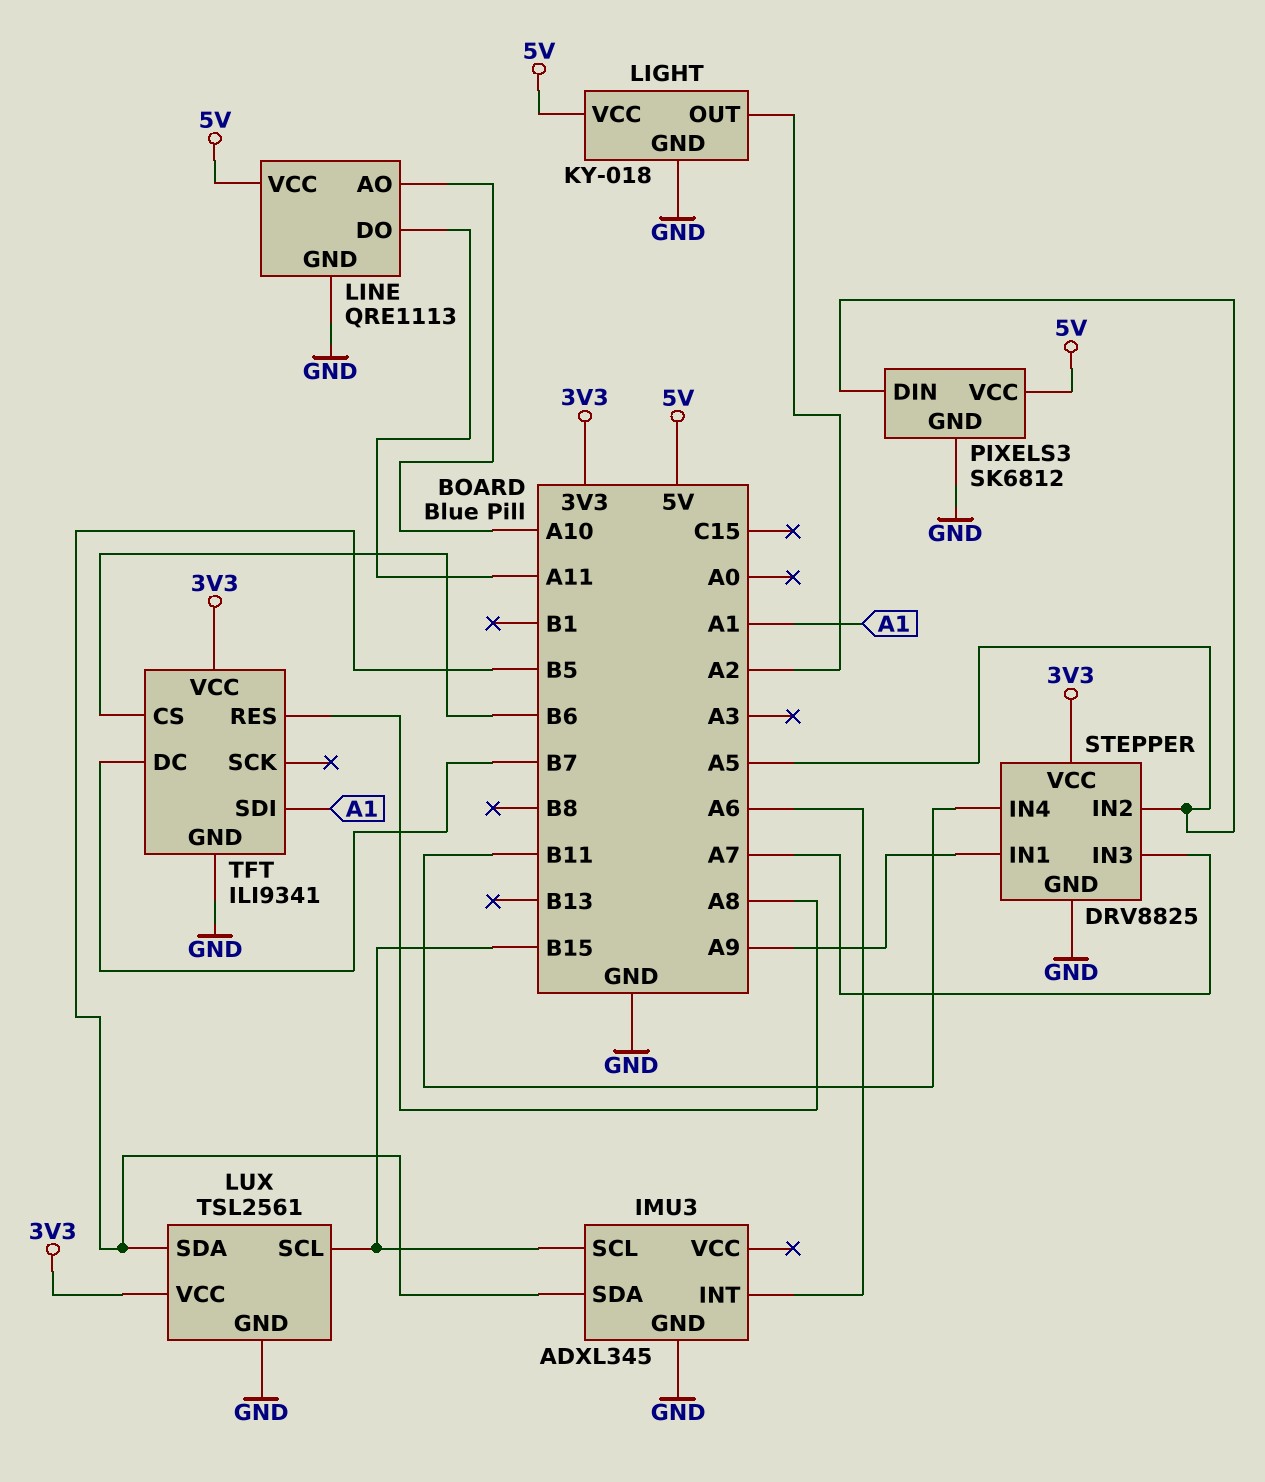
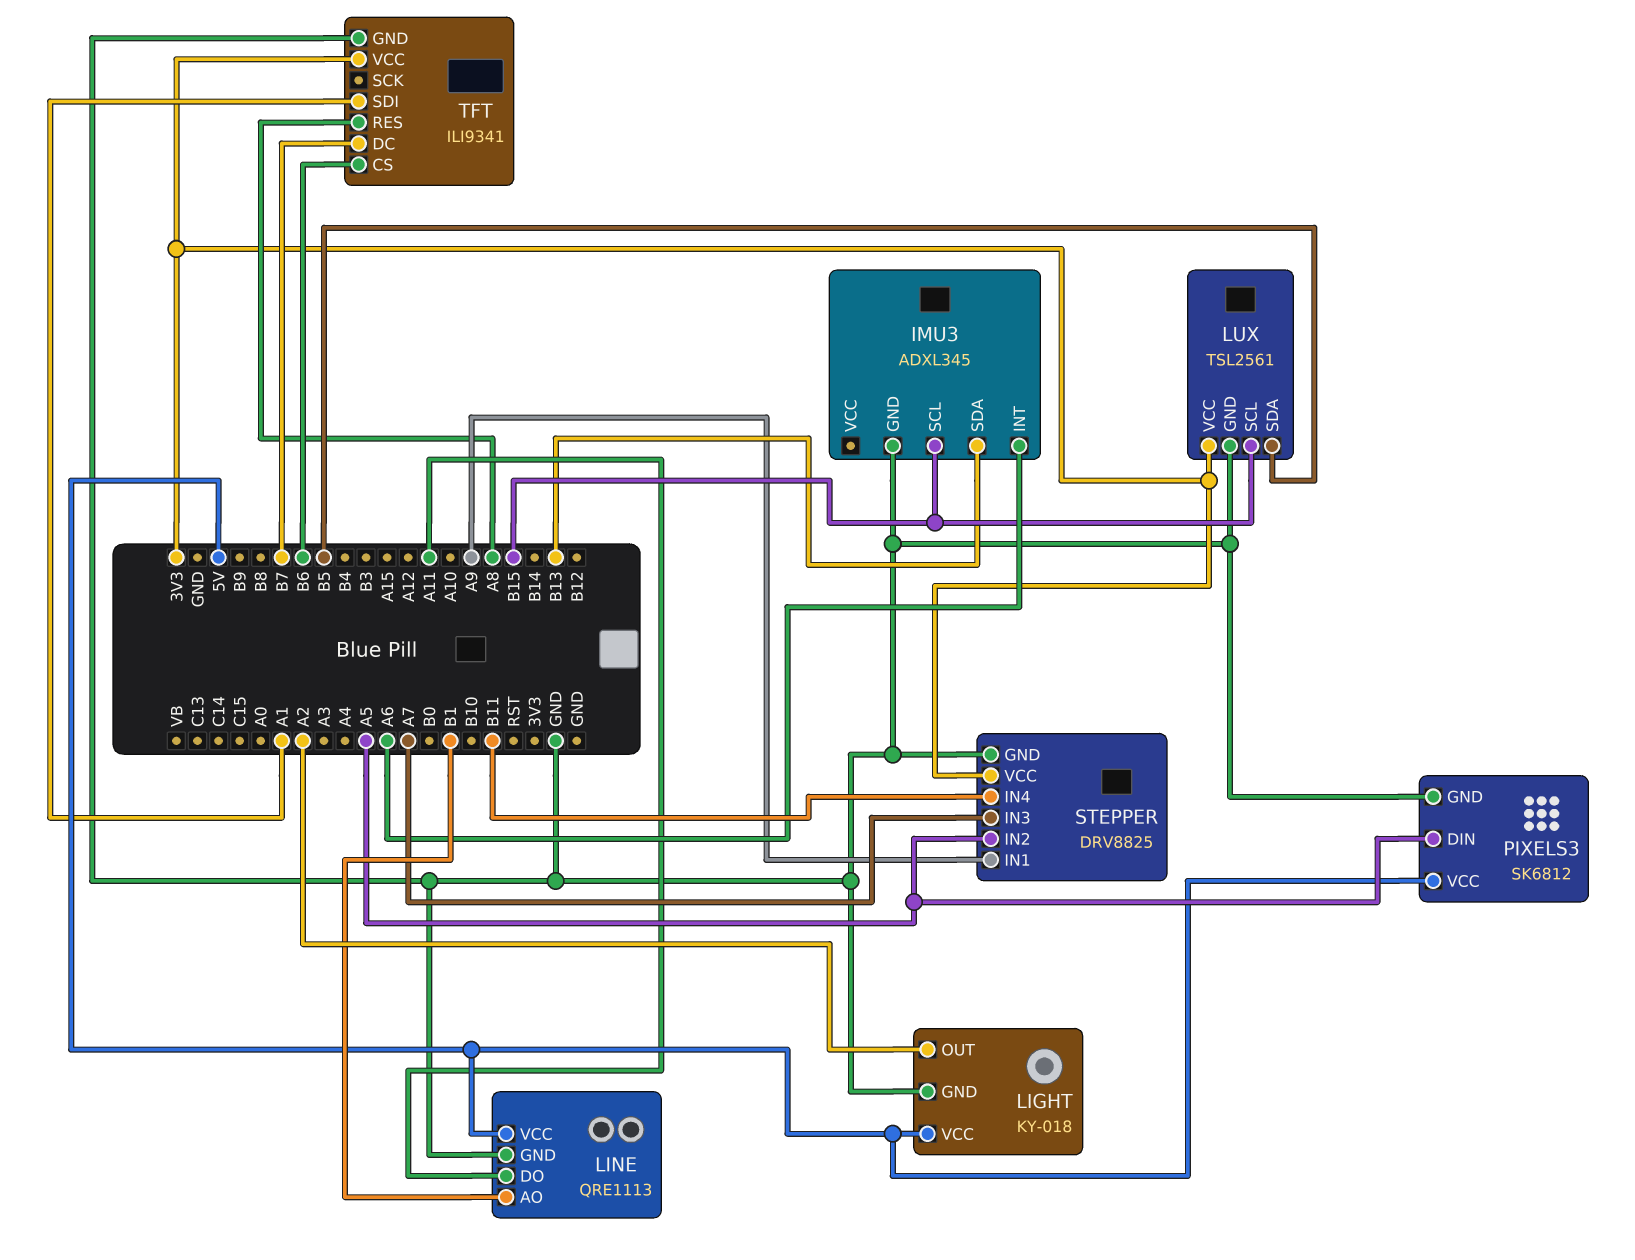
IMU3 pin SDA: B5 -> B13
LINE pin AO: A10 -> B1

